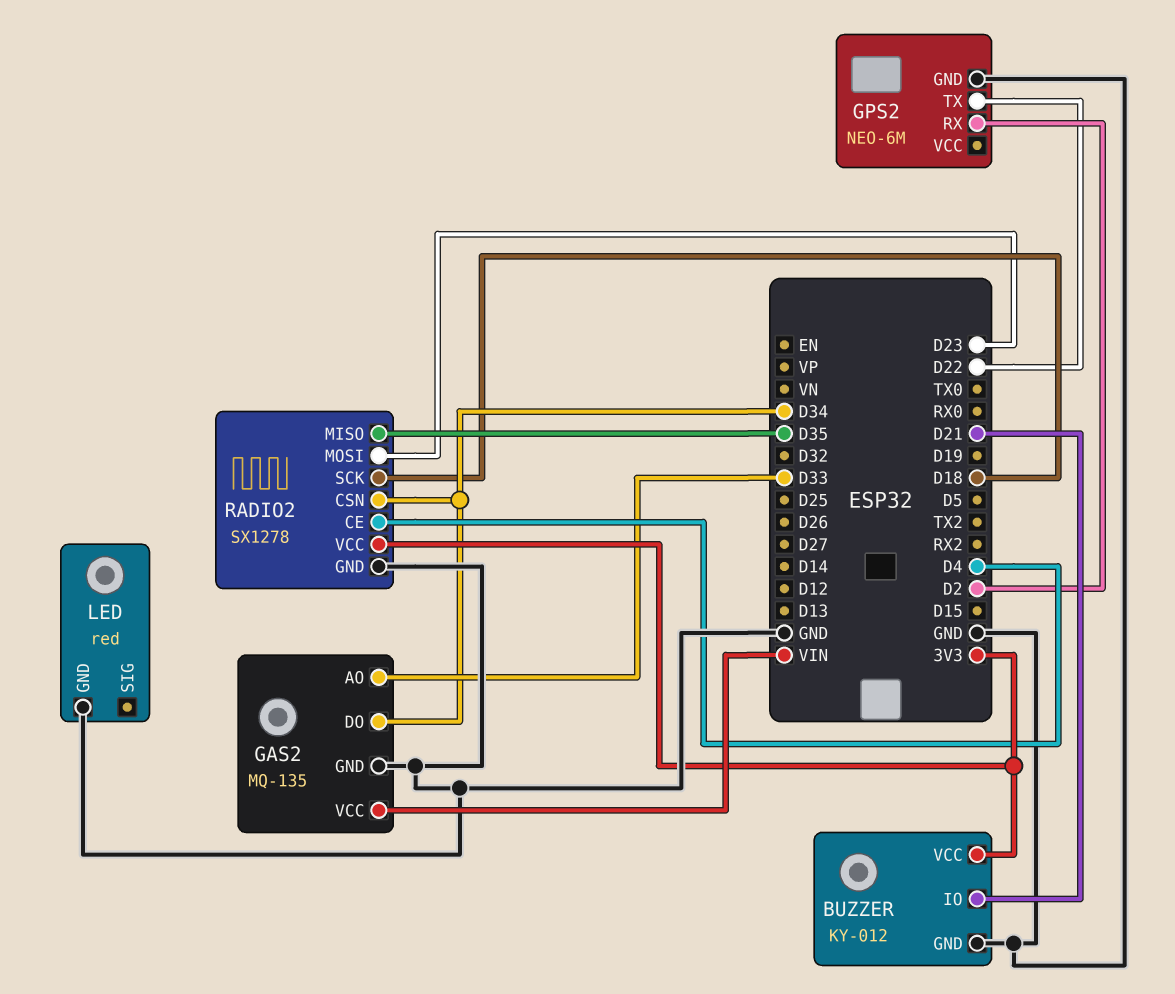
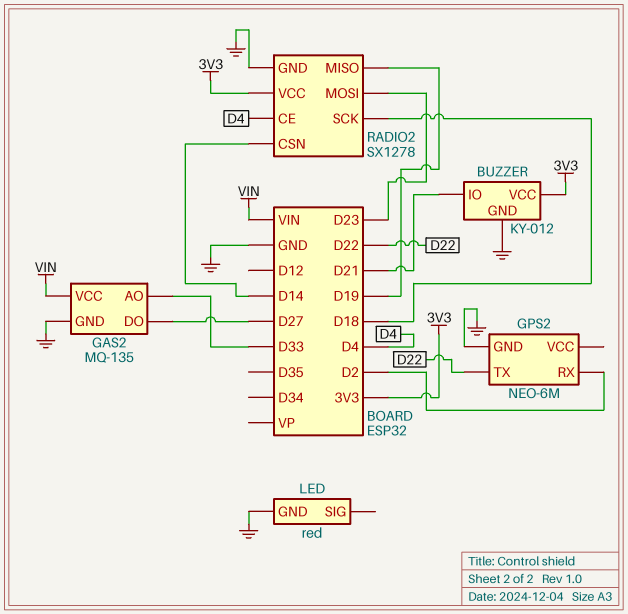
GAS2 pin DO: D34 -> D27
RADIO2 pin CSN: D34 -> D14
RADIO2 pin MISO: D35 -> D19

